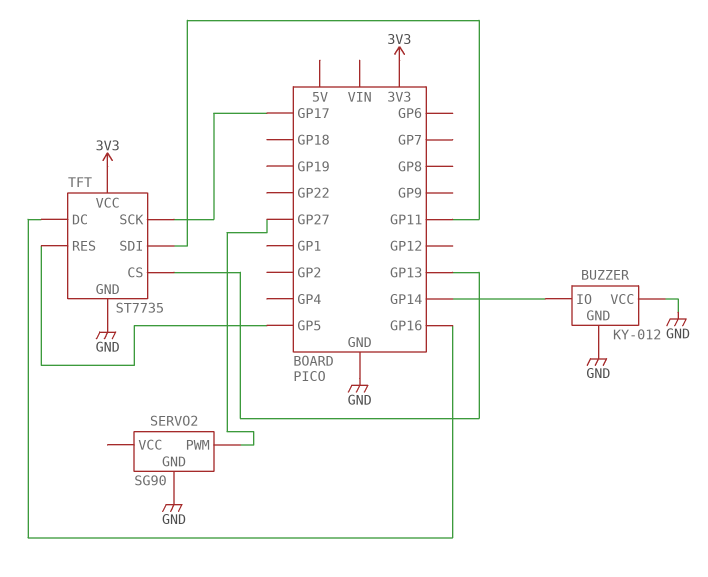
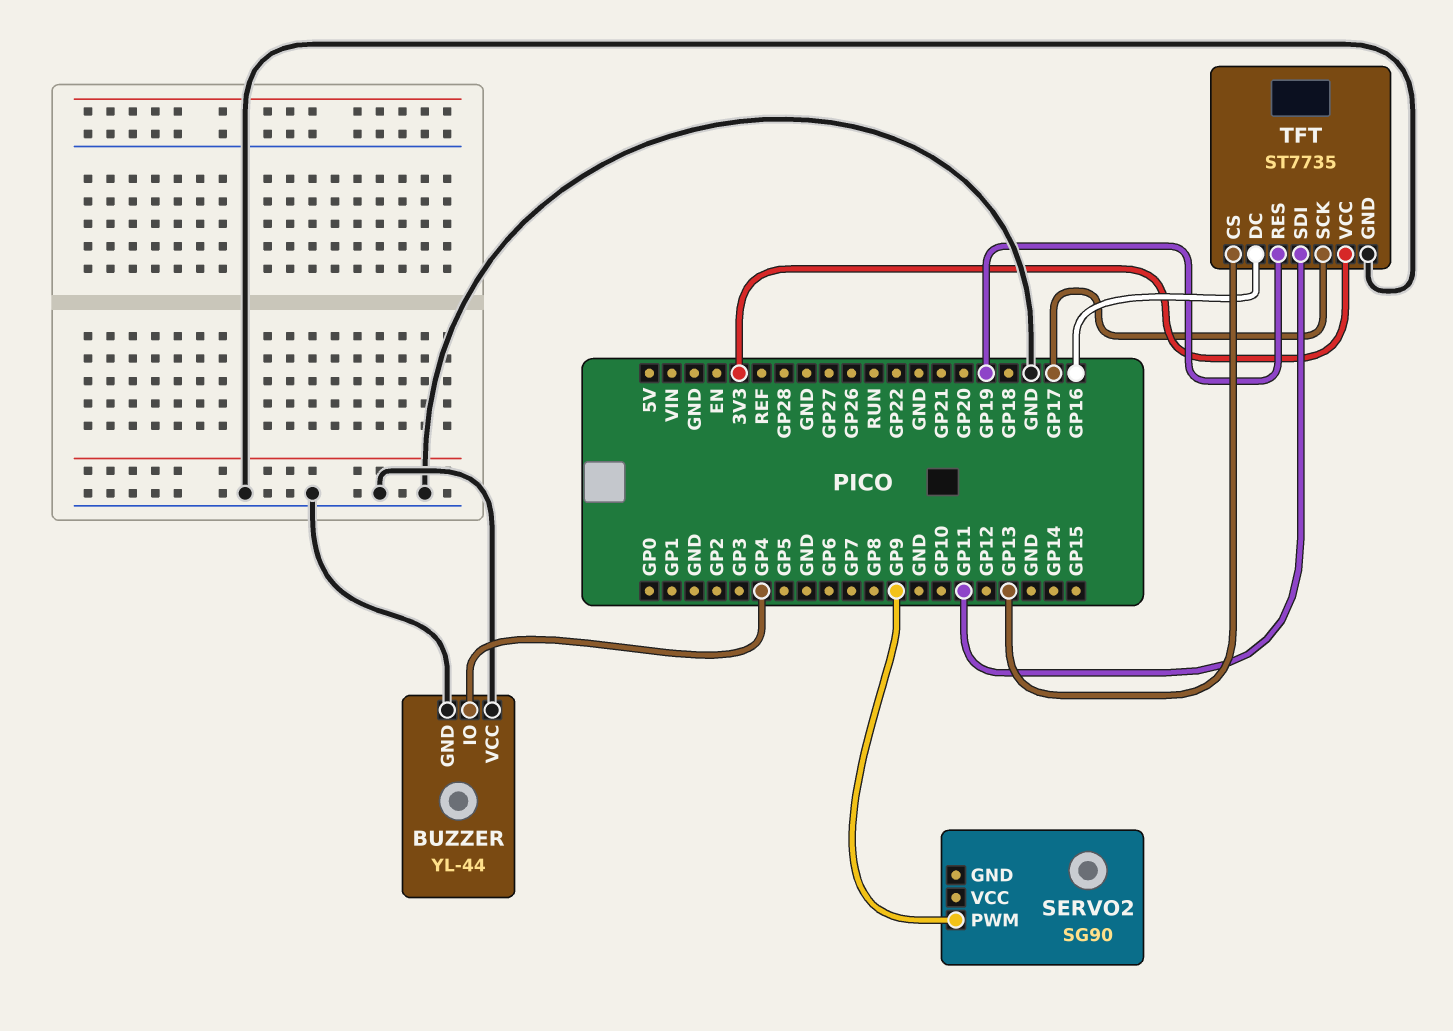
BUZZER: KY-012 -> YL-44
BUZZER pin IO: GP14 -> GP4
SERVO2 pin GND: GND -> none
SERVO2 pin PWM: GP27 -> GP9
TFT pin RES: GP5 -> GP19

